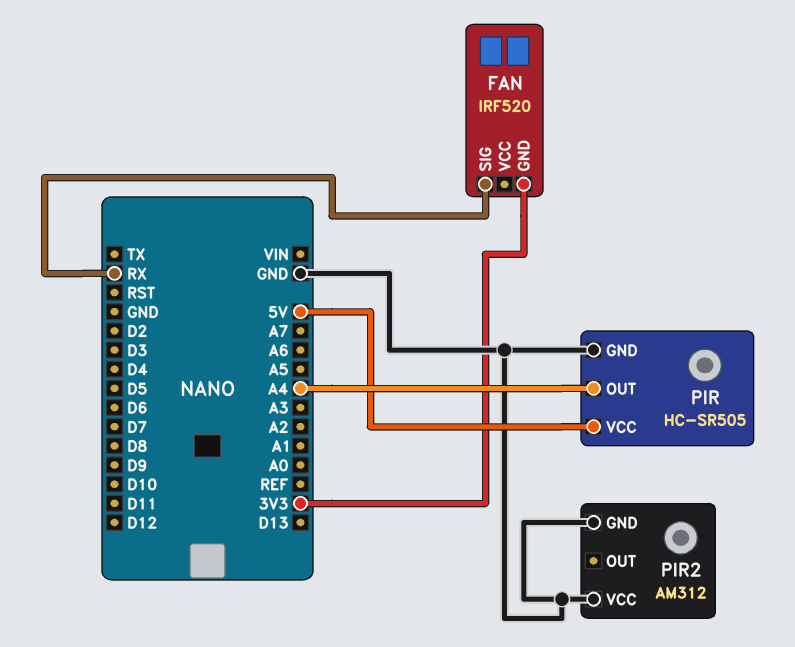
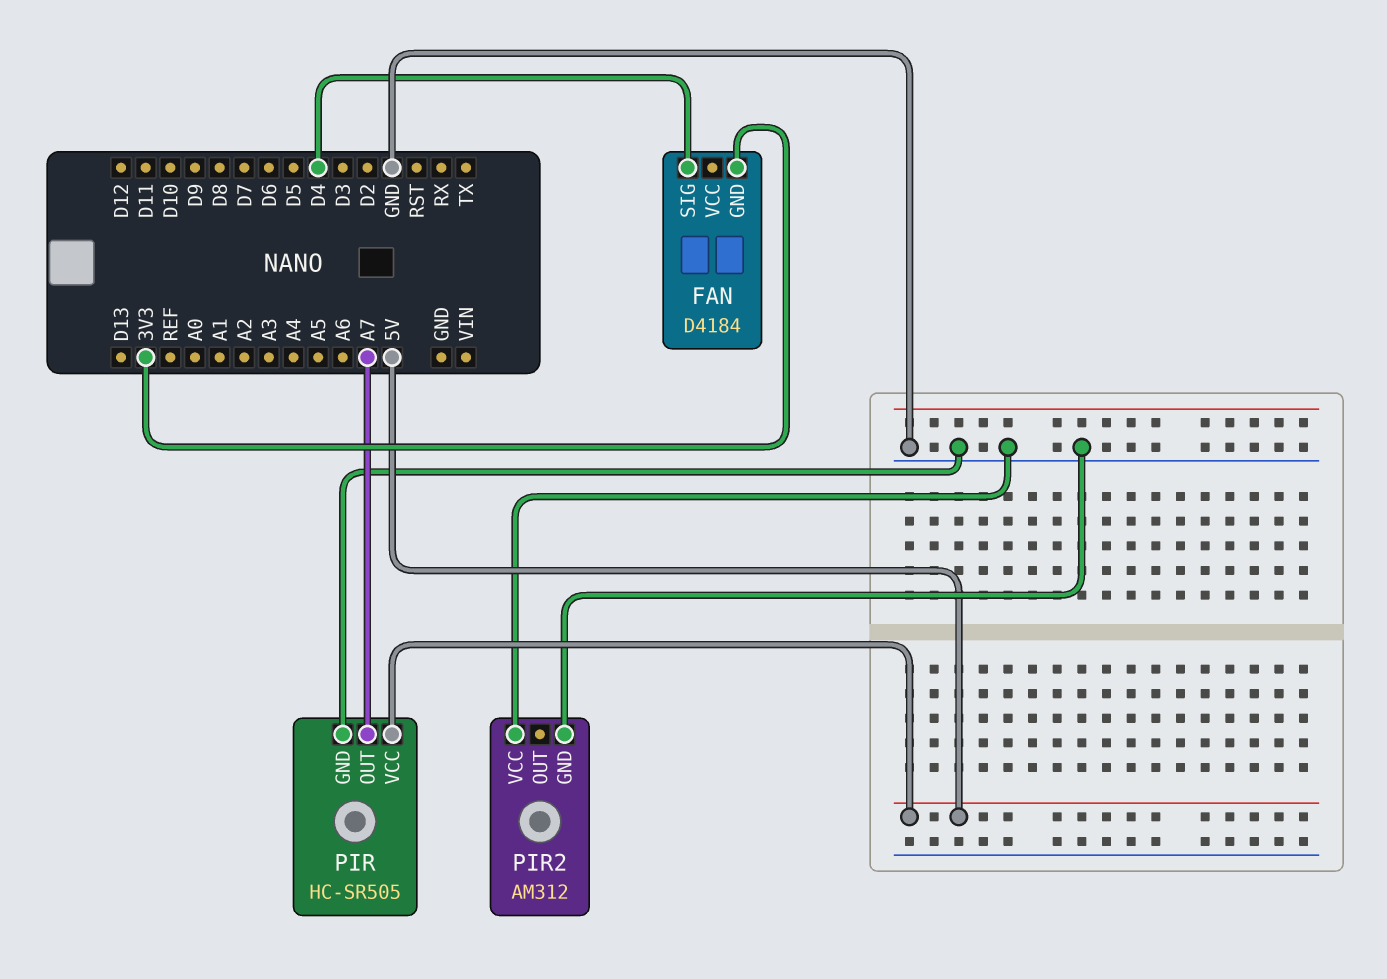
FAN: IRF520 -> D4184
FAN pin SIG: RX -> D4
PIR pin OUT: A4 -> A7

